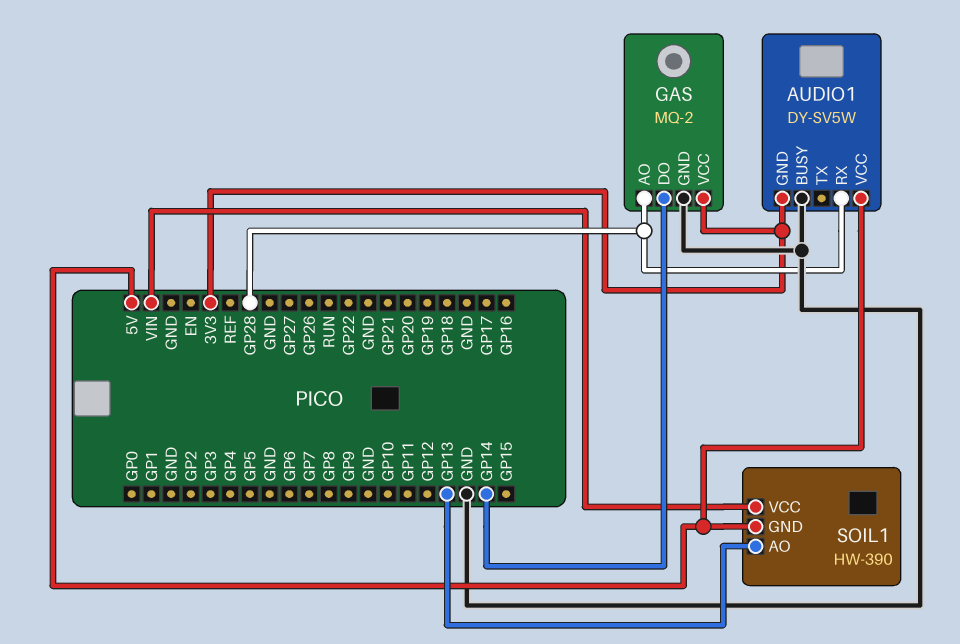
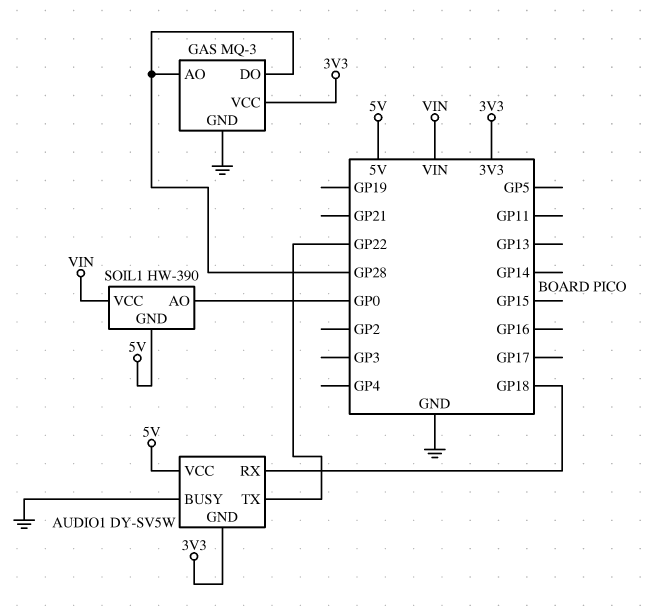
AUDIO1 pin RX: GP28 -> GP18
AUDIO1 pin TX: none -> GP22
GAS: MQ-2 -> MQ-3
GAS pin DO: GP14 -> GP28
SOIL1 pin AO: GP13 -> GP0

